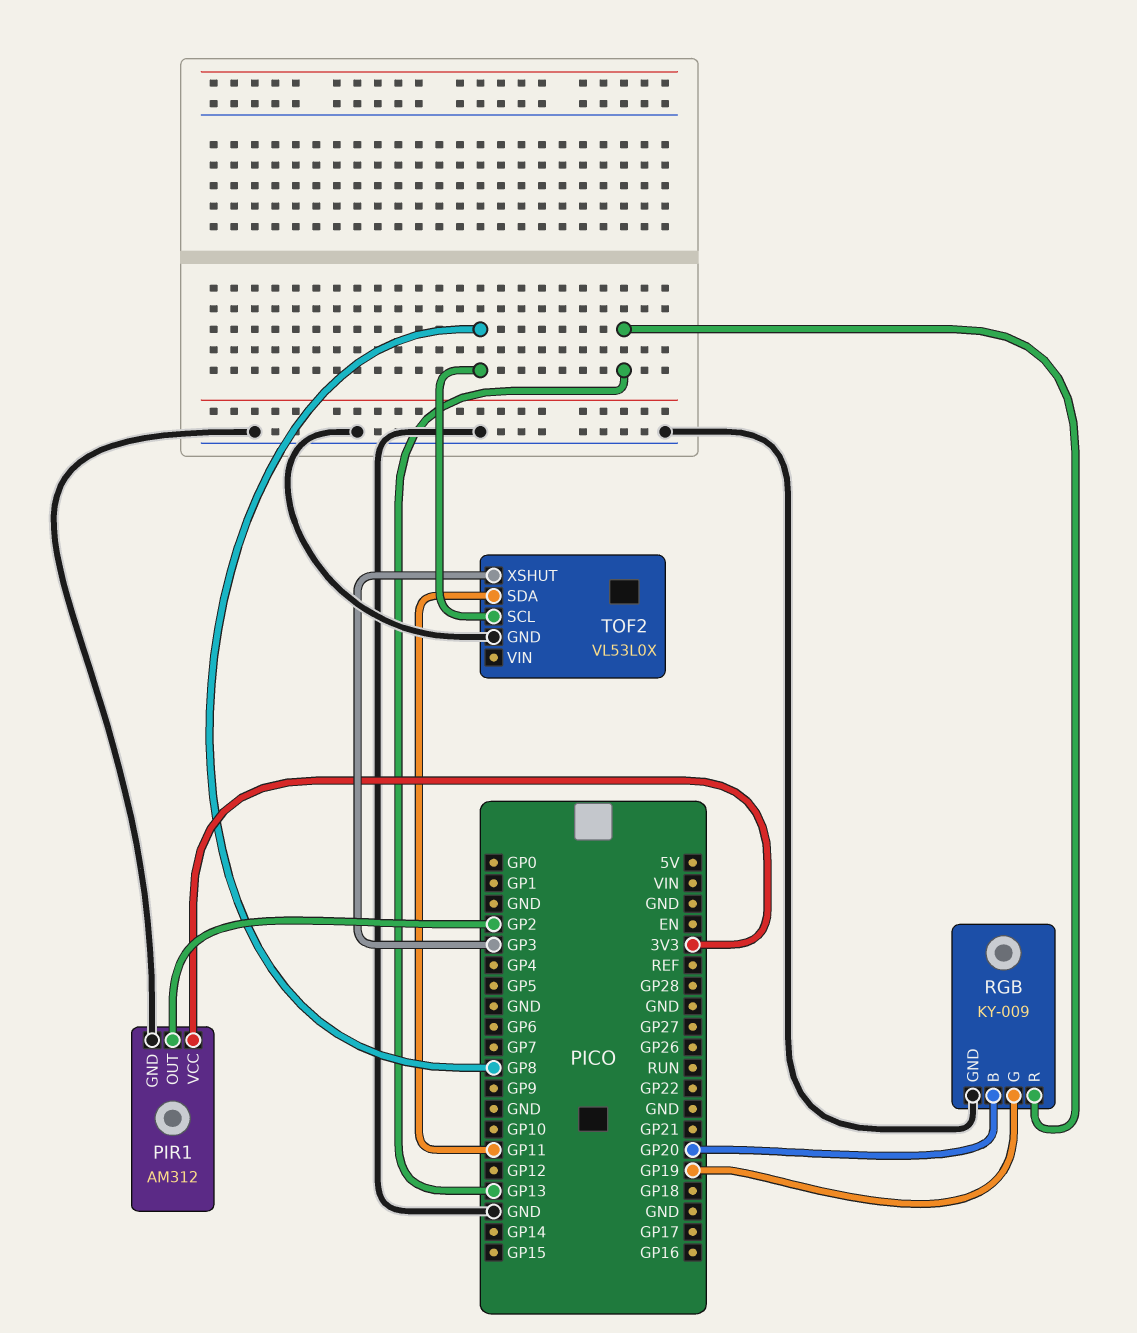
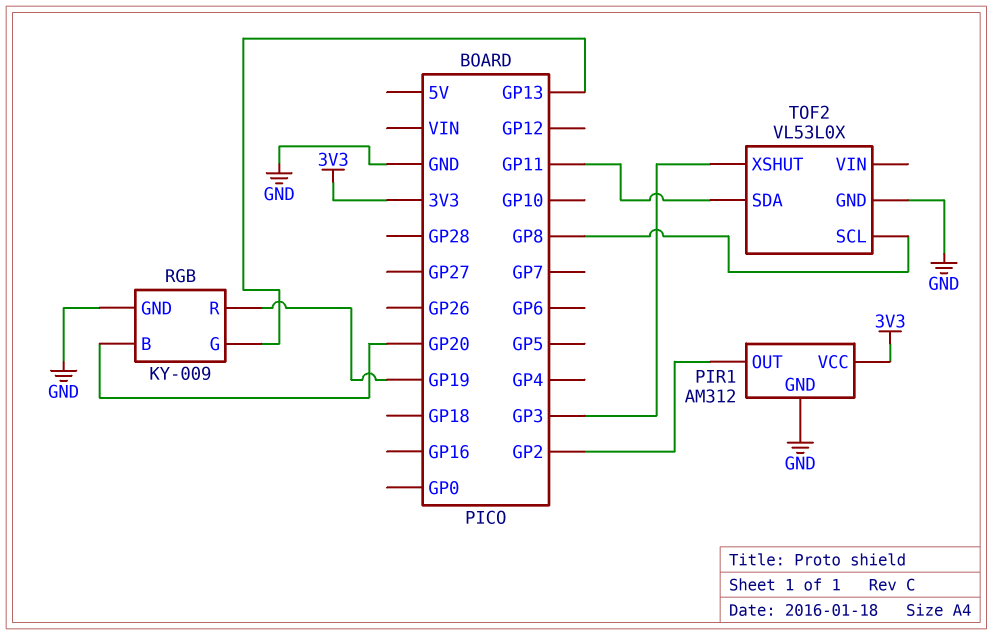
RGB pin G: GP19 -> GP13
RGB pin R: GP13 -> GP19

